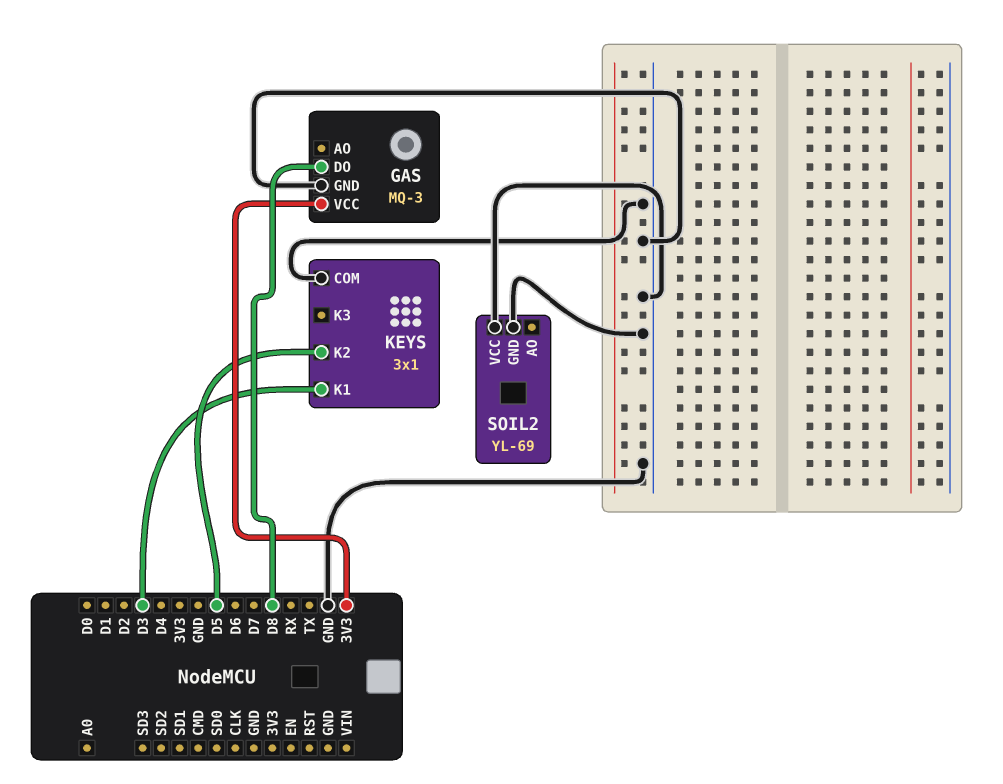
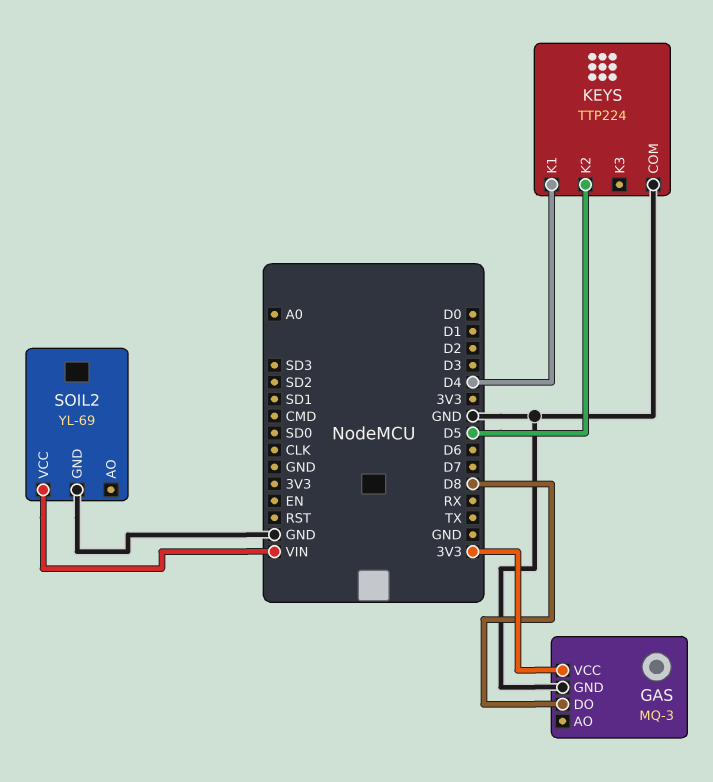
KEYS: 3x1 -> TTP224
KEYS pin K1: D3 -> D4
SOIL2 pin VCC: GND -> VIN

